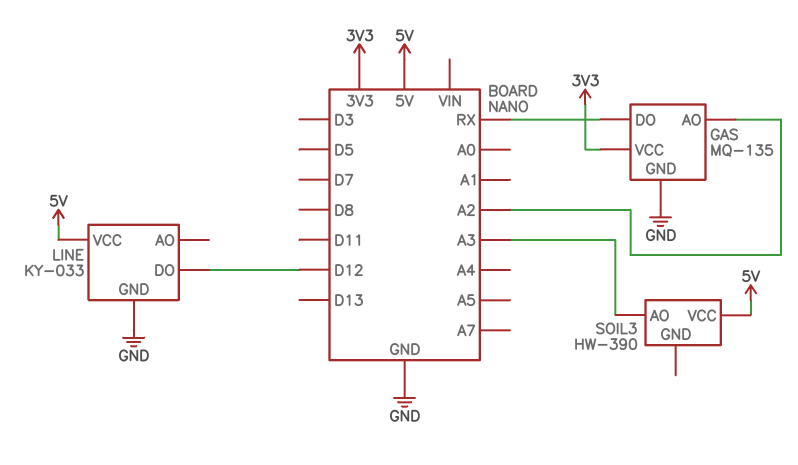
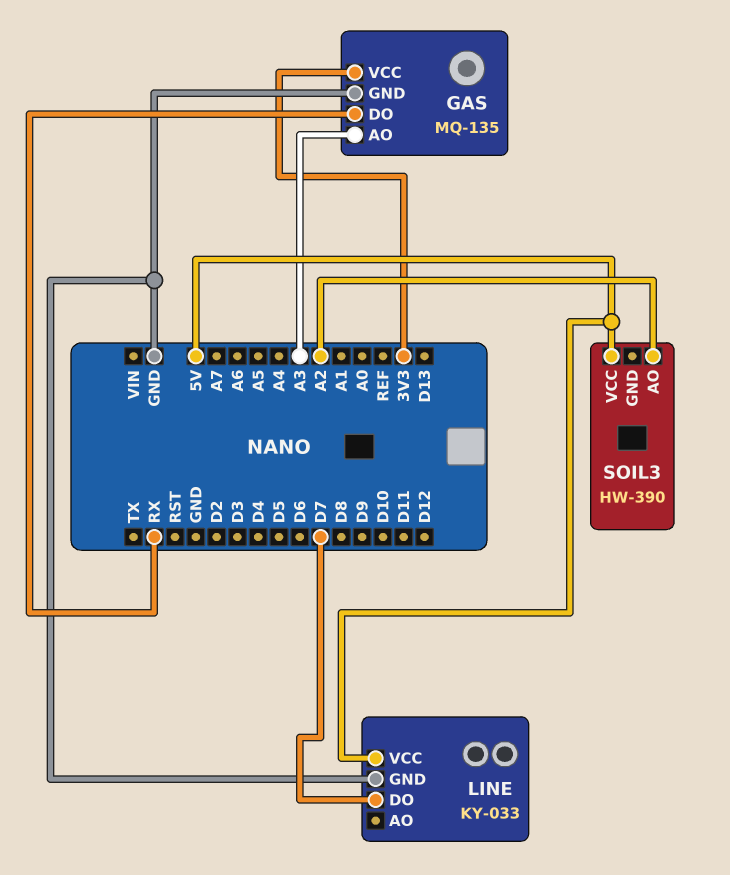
GAS pin AO: A2 -> A3
LINE pin DO: D12 -> D7
SOIL3 pin AO: A3 -> A2

